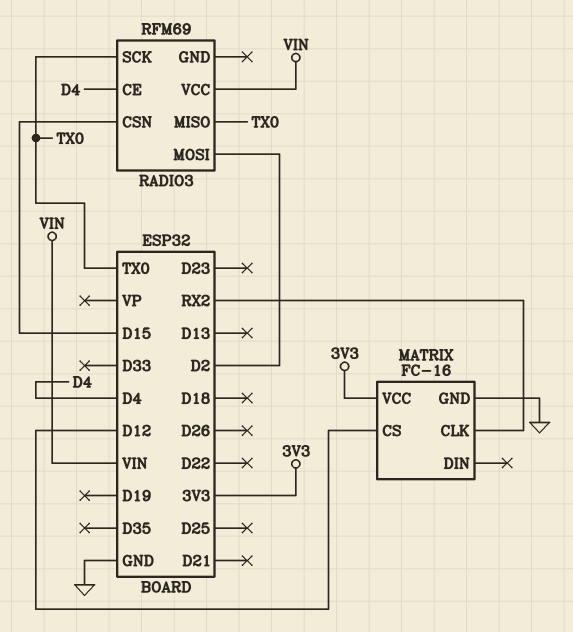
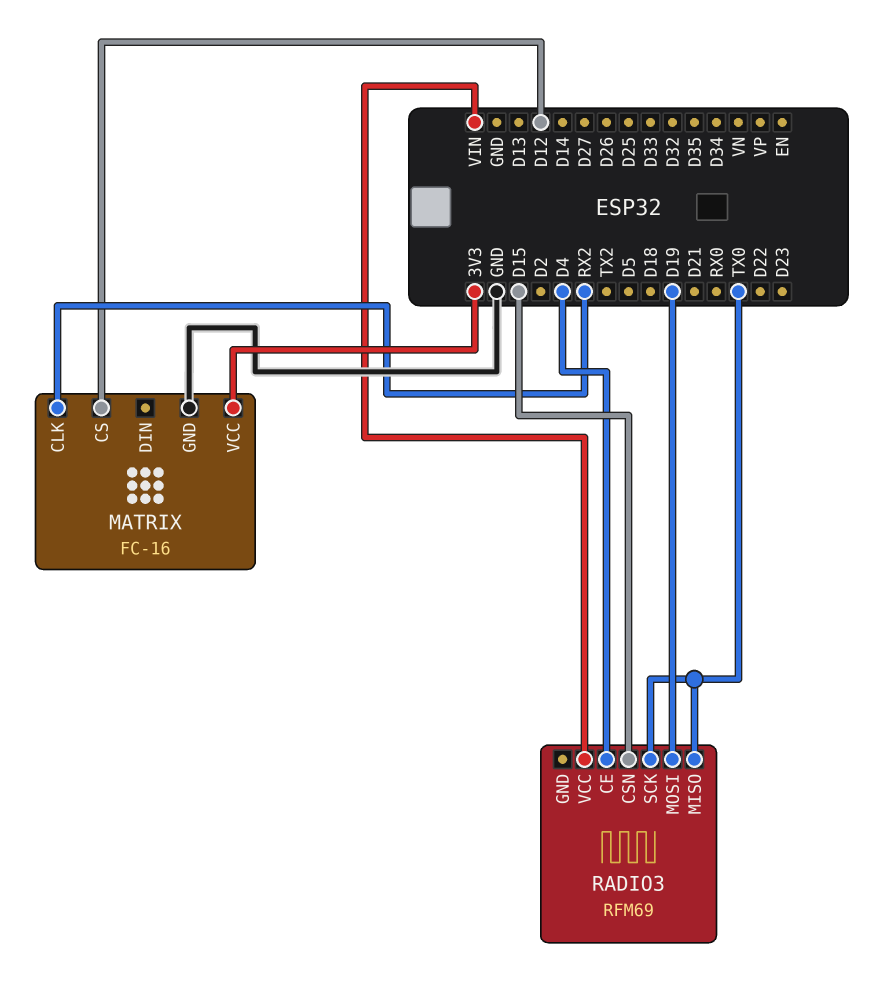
RADIO3 pin MOSI: D2 -> D19

